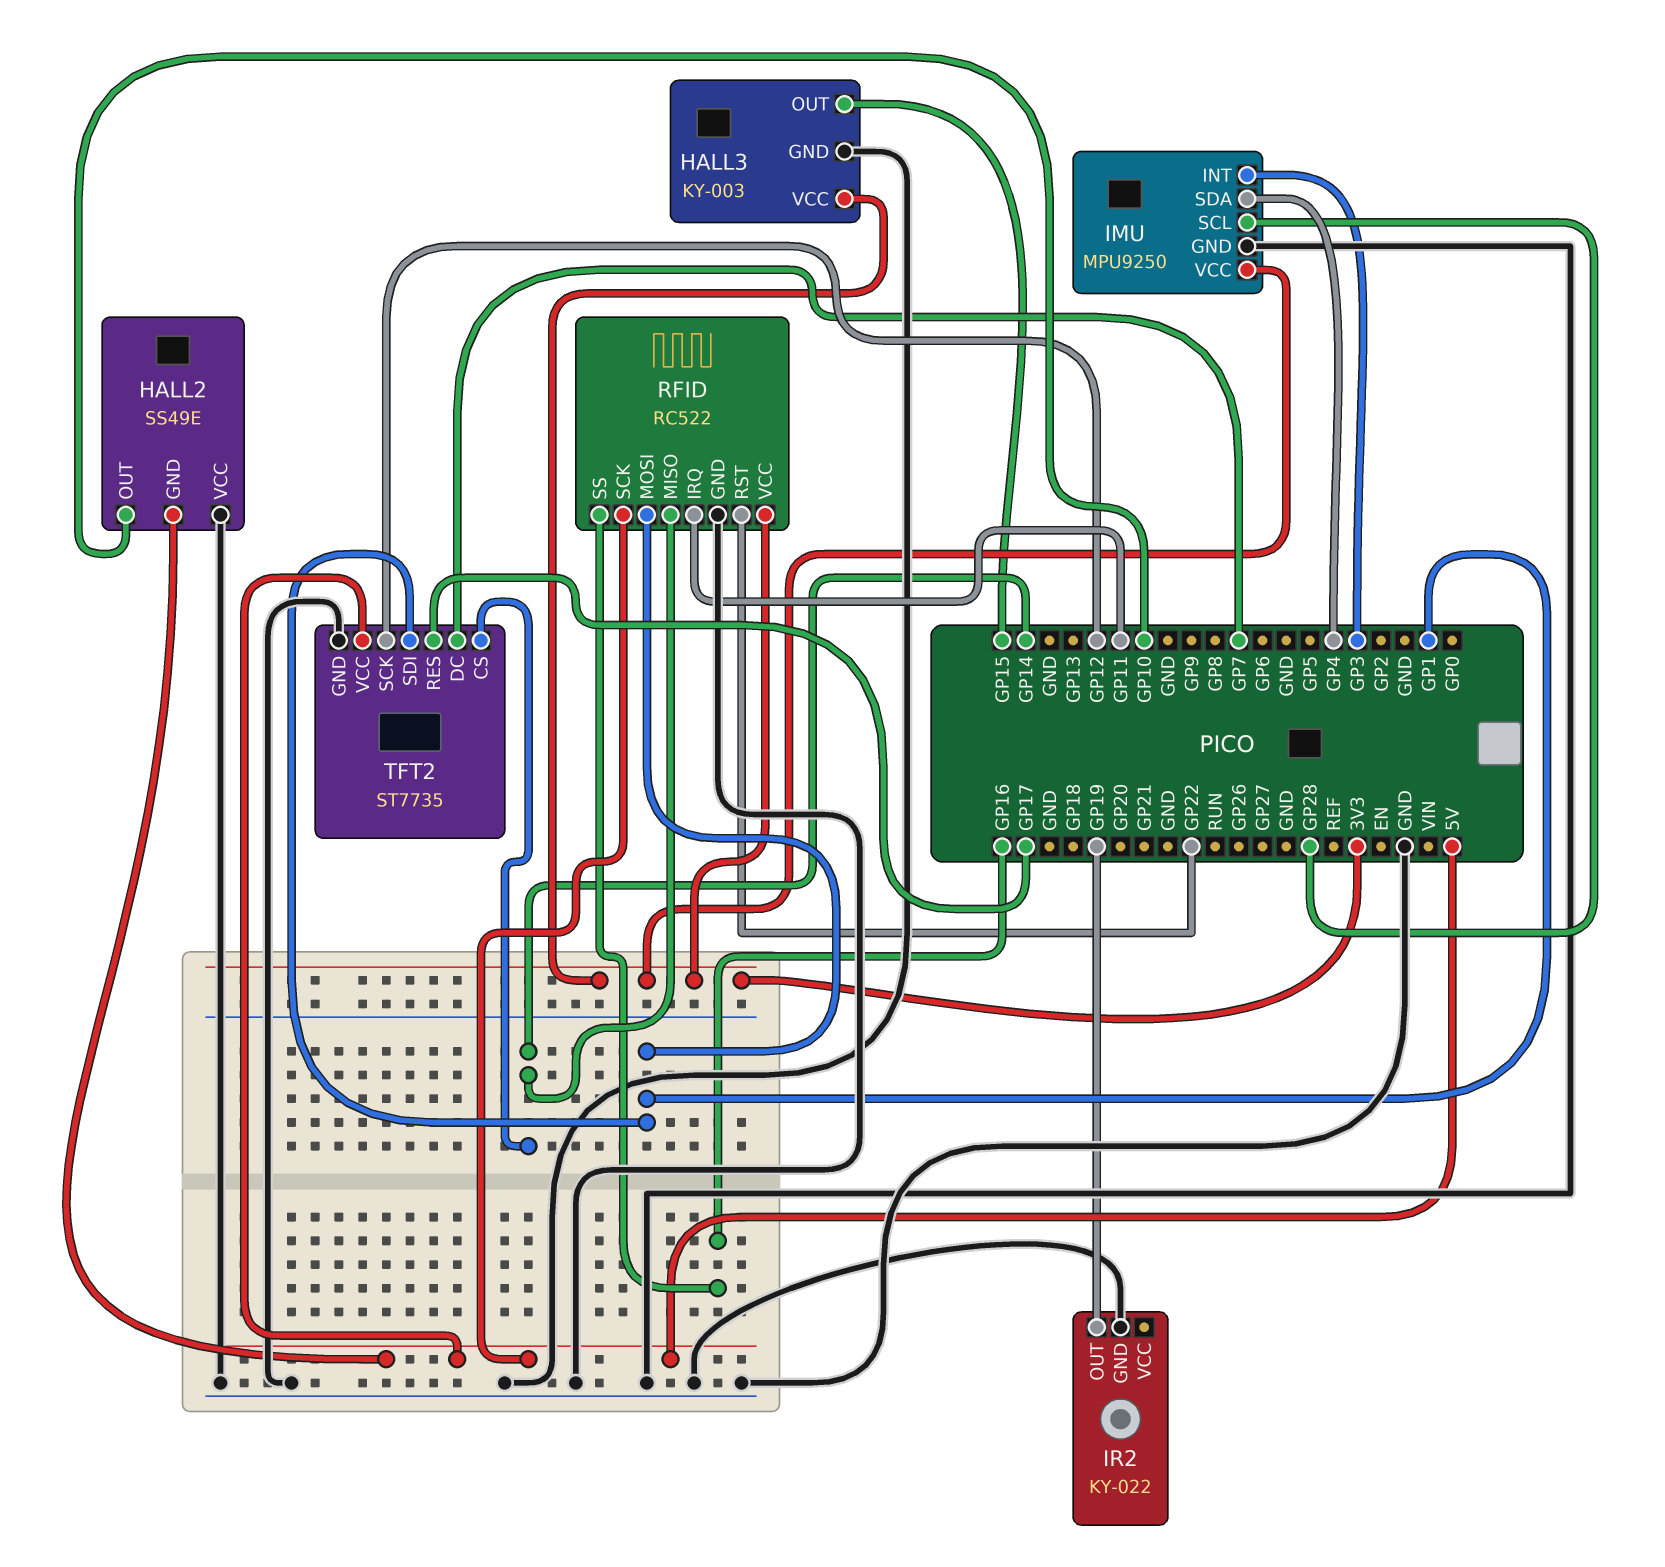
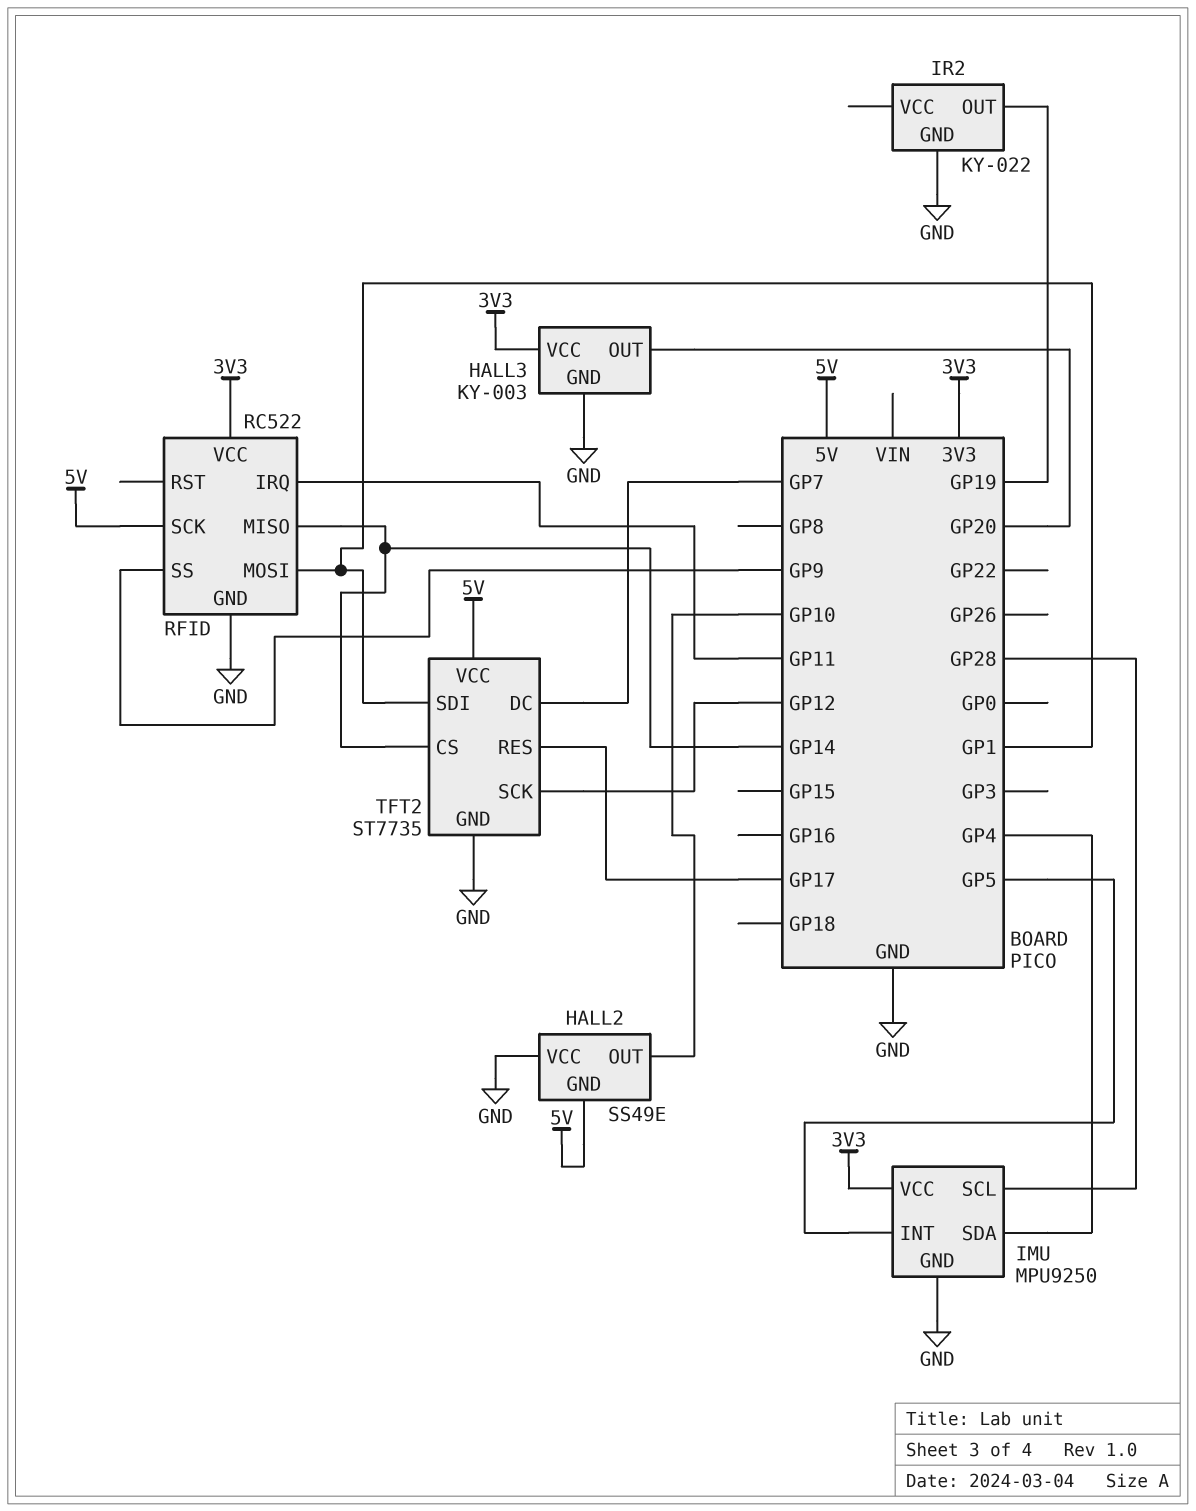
HALL3 pin OUT: GP15 -> GP20
IMU pin INT: GP3 -> GP5
RFID pin RST: GP22 -> none
RFID pin SS: GP16 -> GP9

